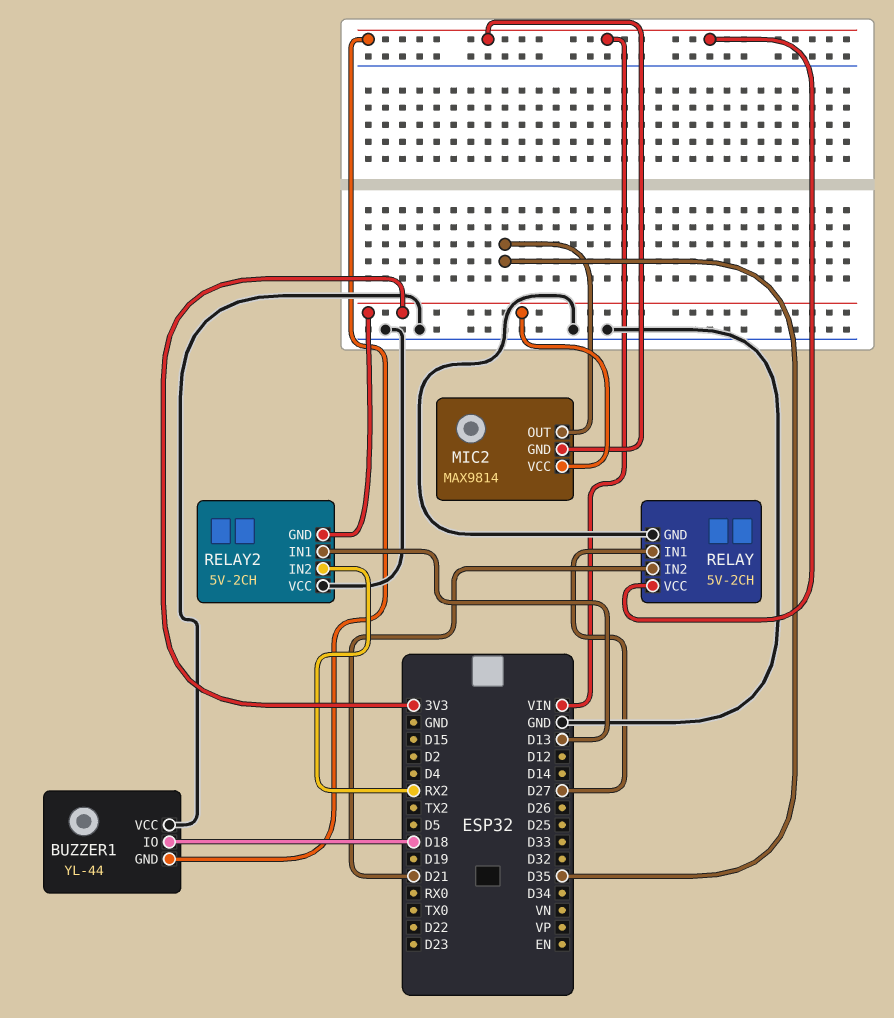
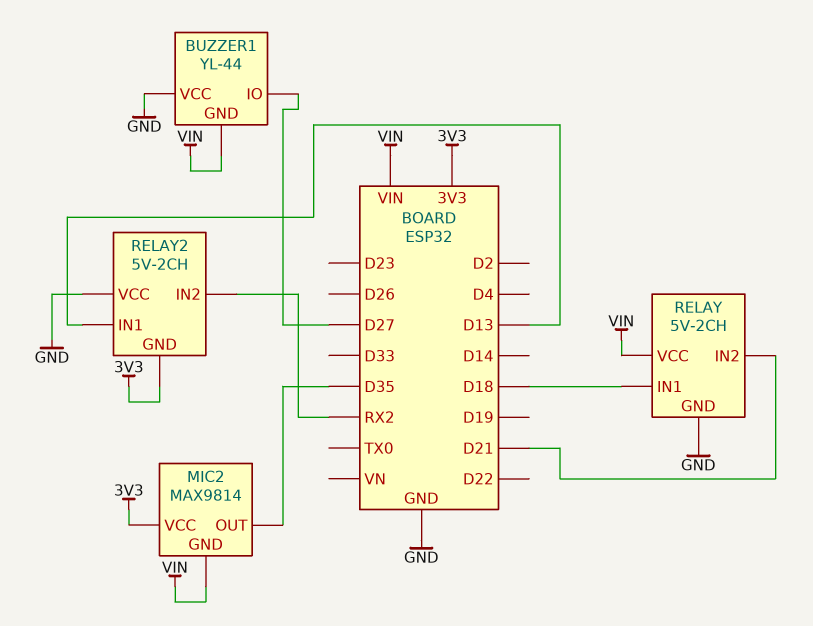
BUZZER1 pin IO: D18 -> D27
RELAY pin IN1: D27 -> D18

